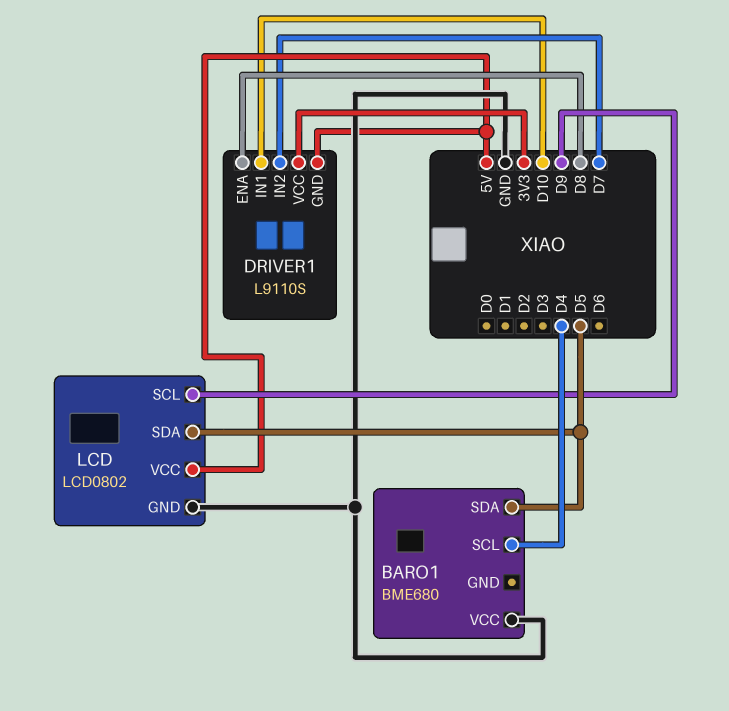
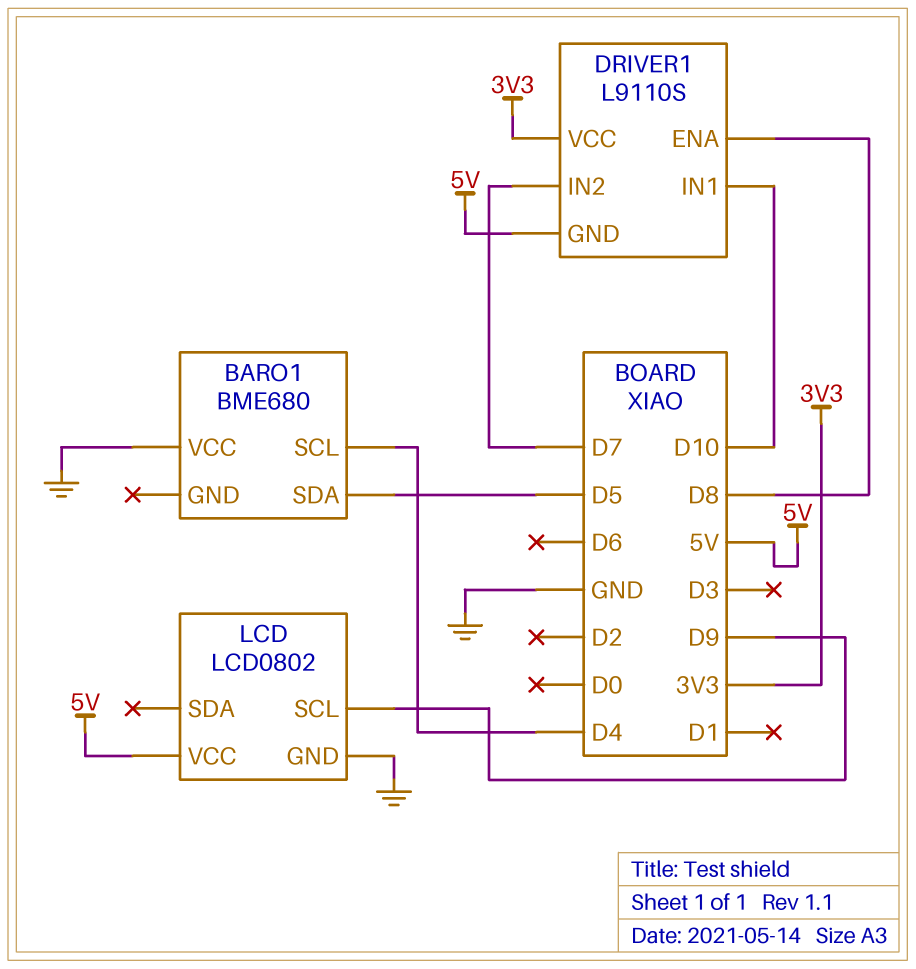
LCD pin SDA: D5 -> none

